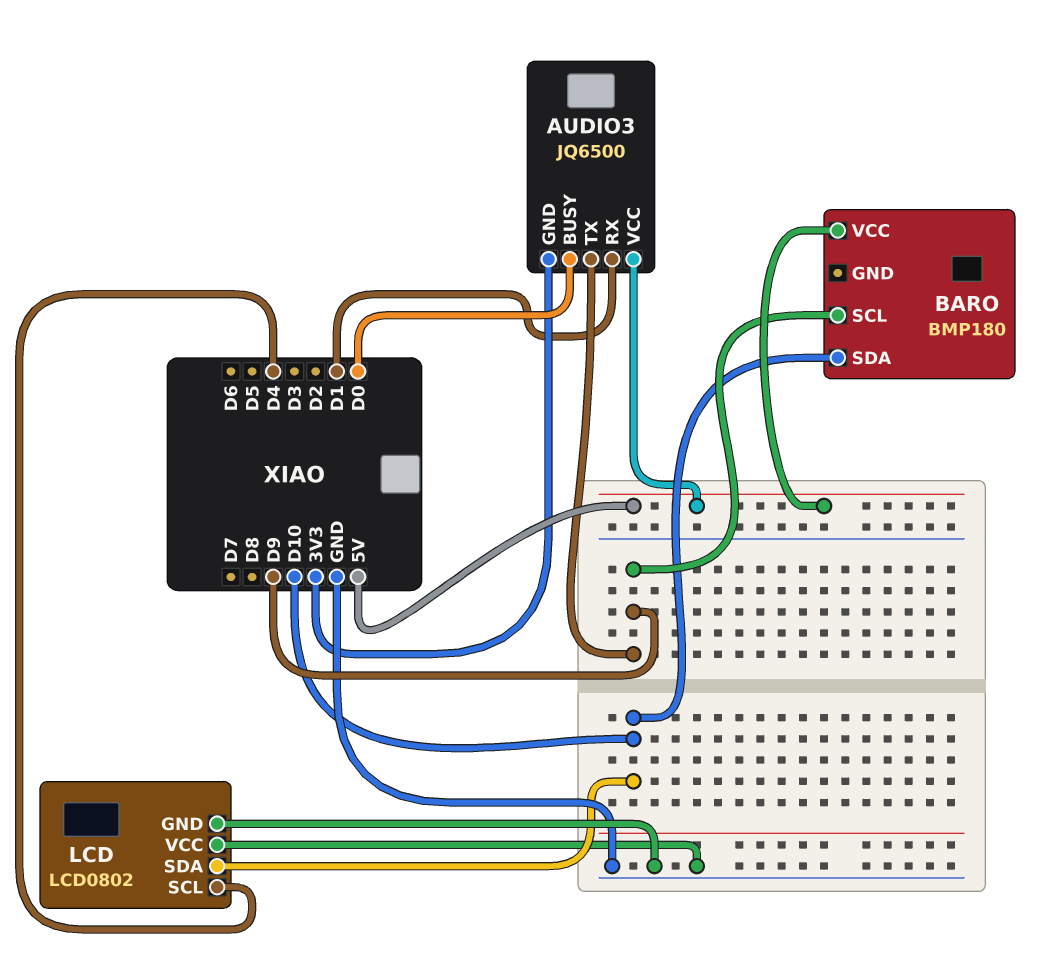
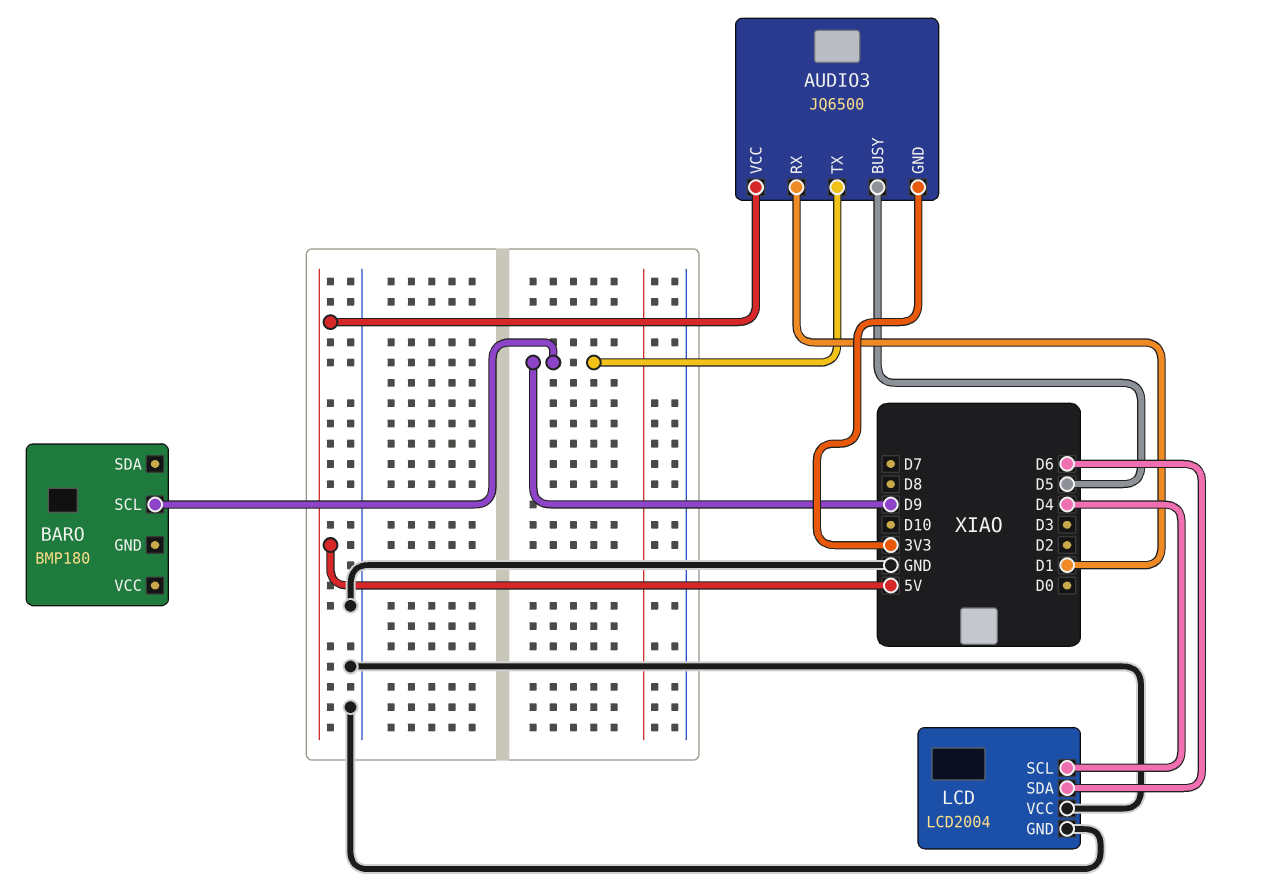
AUDIO3 pin BUSY: D0 -> D5
BARO pin SDA: D10 -> none
BARO pin VCC: 5V -> none
LCD: LCD0802 -> LCD2004
LCD pin SDA: D10 -> D6

